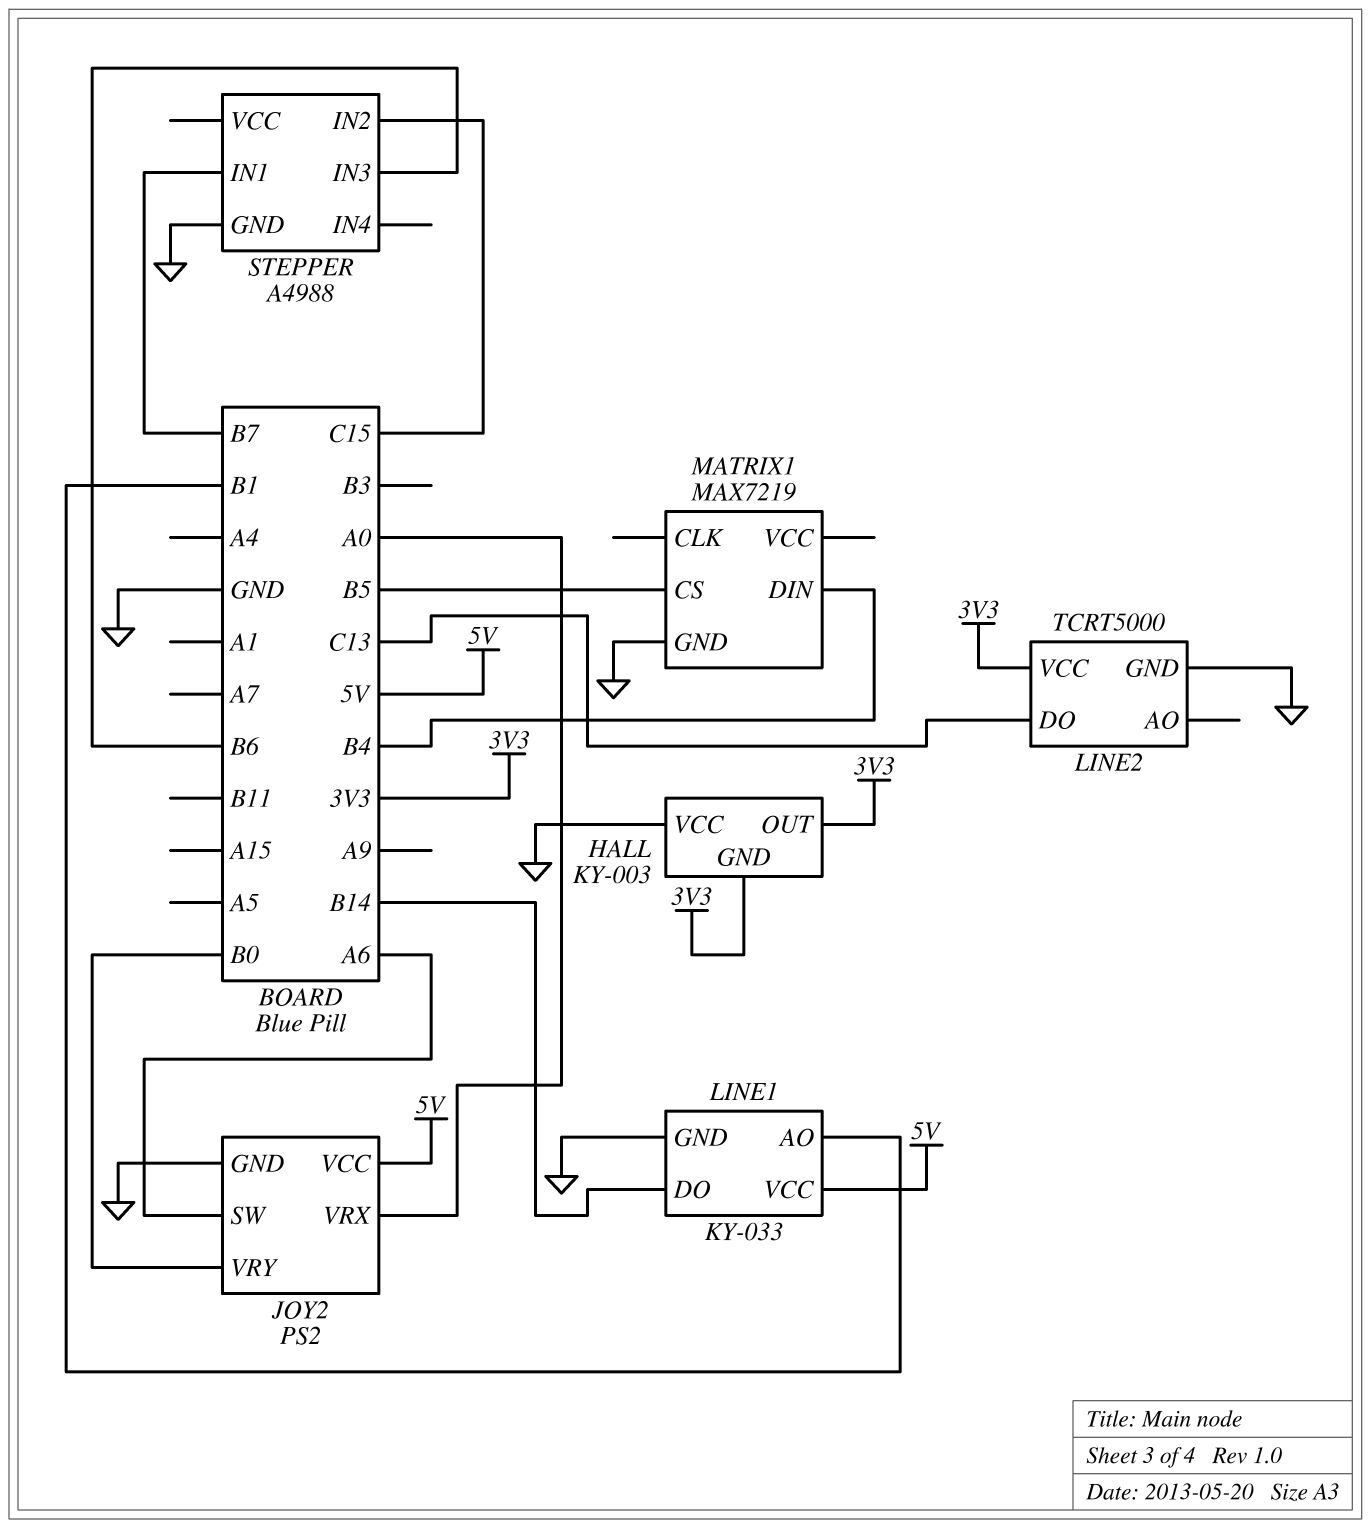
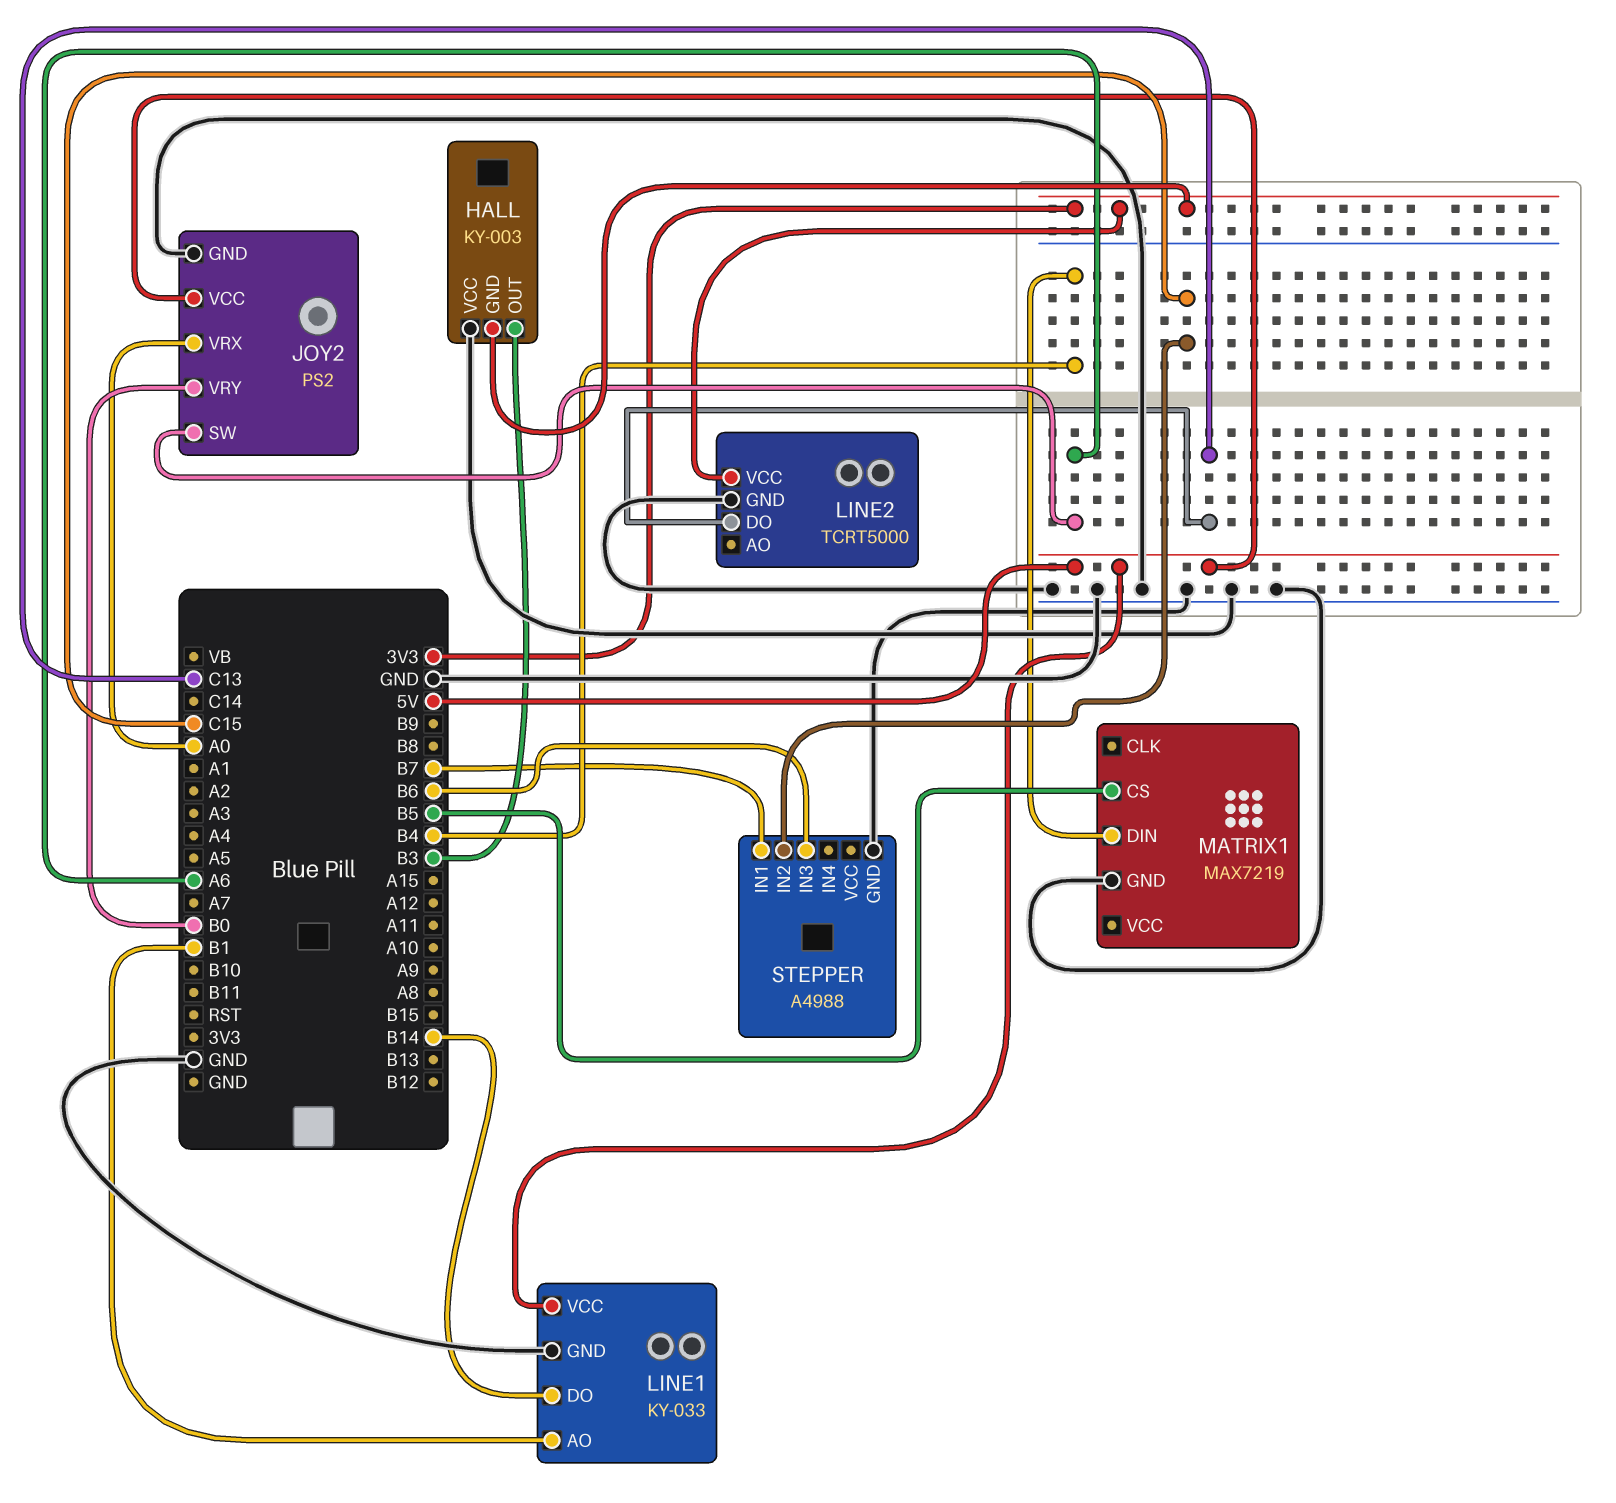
HALL pin OUT: 3V3 -> B3

